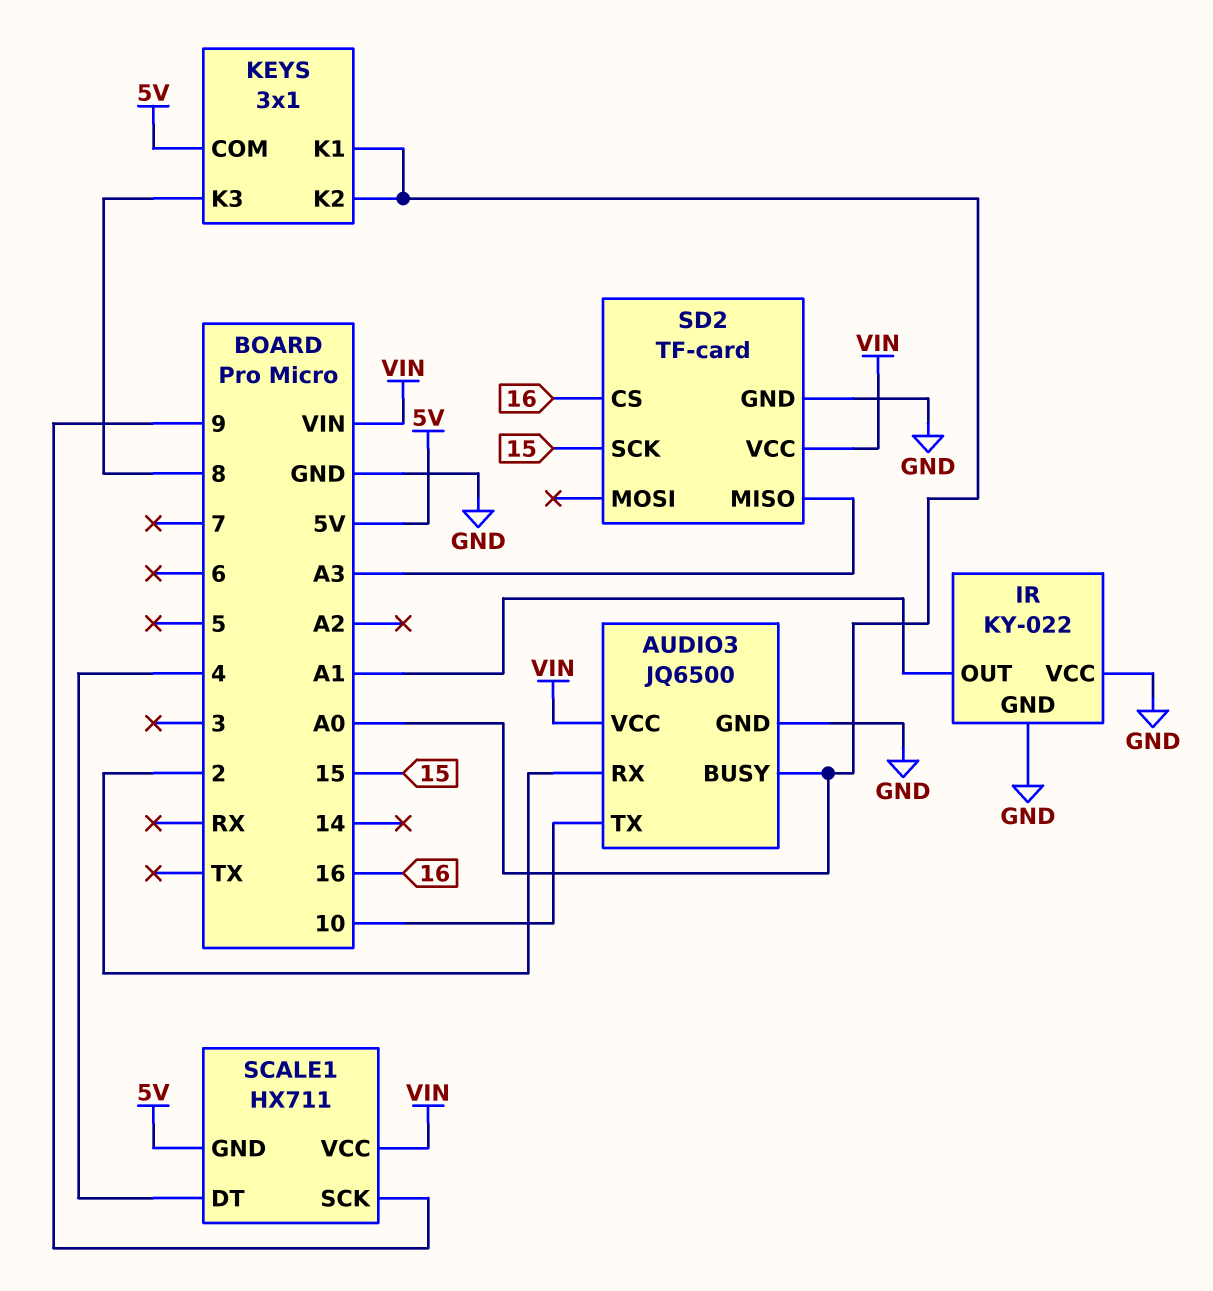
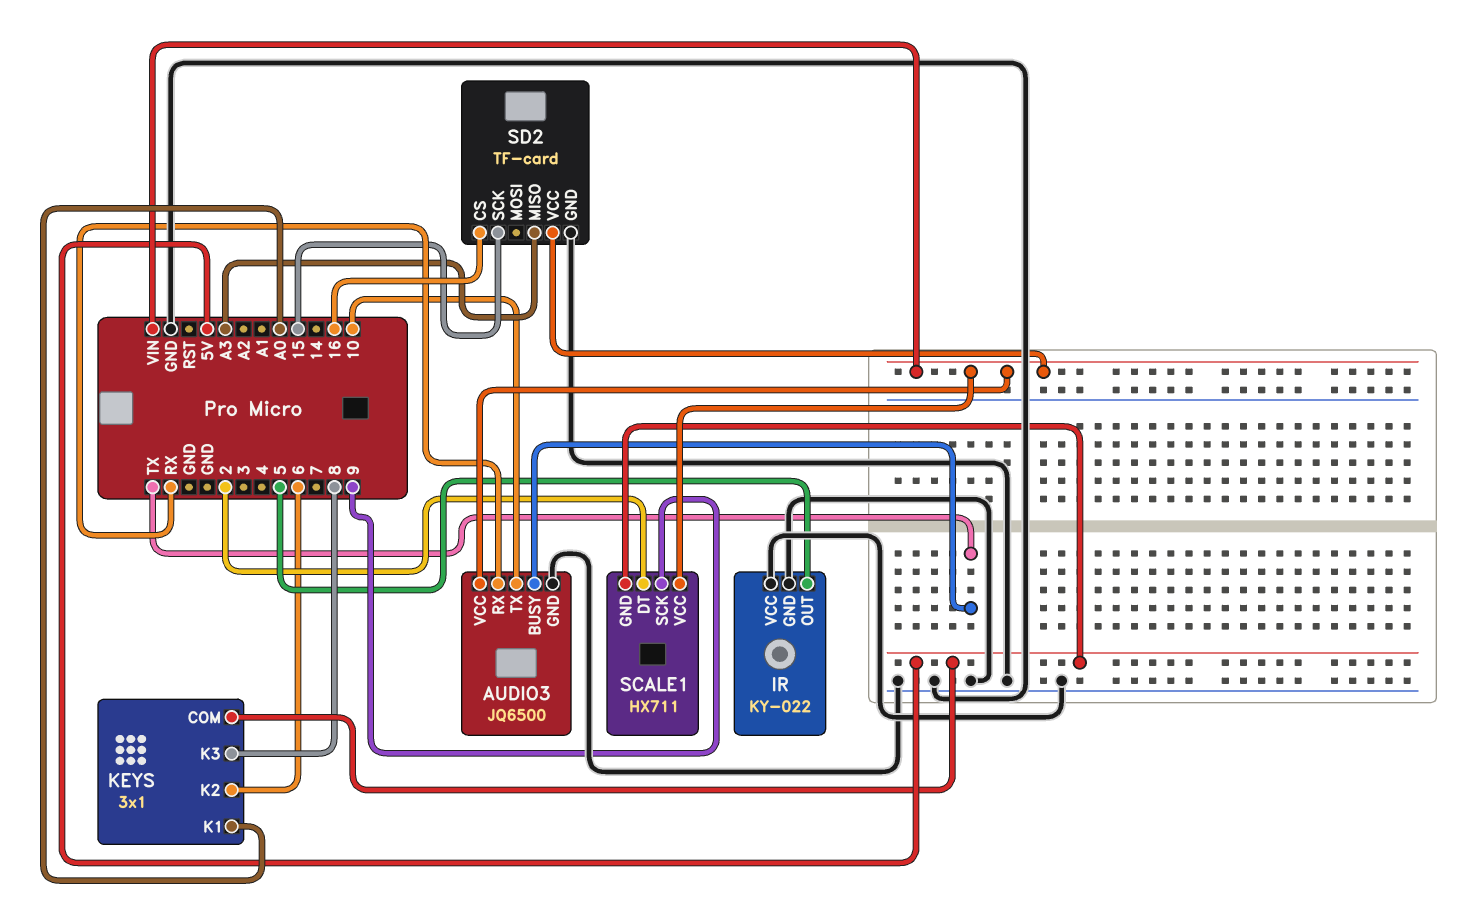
AUDIO3 pin BUSY: A0 -> TX
AUDIO3 pin RX: 2 -> RX
IR pin OUT: A1 -> 5
KEYS pin K2: A0 -> 6
SCALE1 pin DT: 4 -> 2

